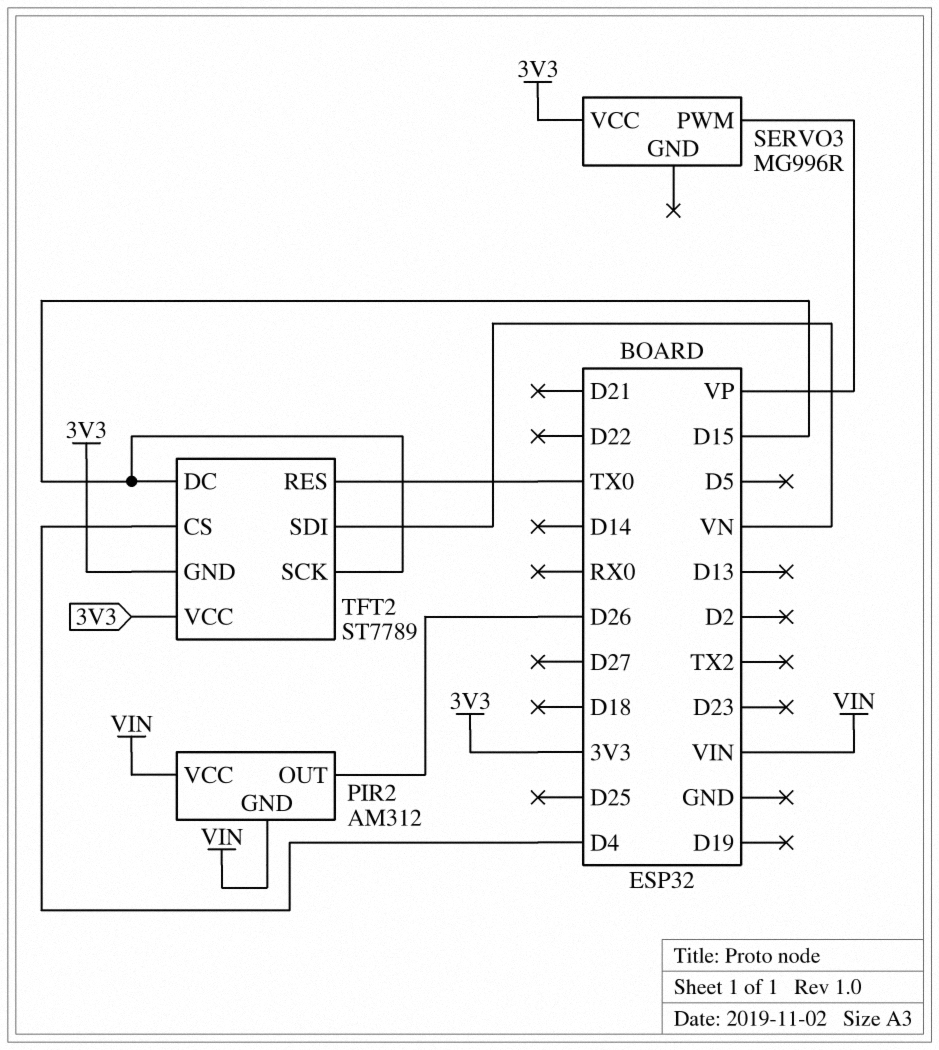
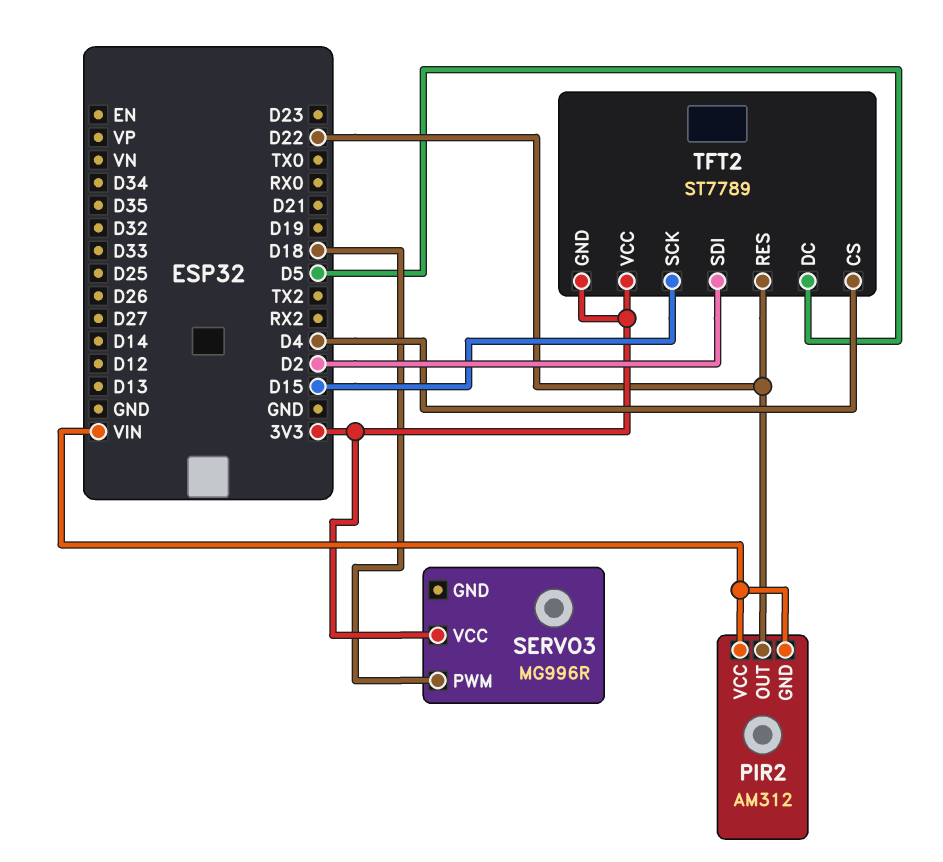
PIR2 pin OUT: D26 -> D22
SERVO3 pin PWM: VP -> D18
TFT2 pin DC: D15 -> D5
TFT2 pin RES: TX0 -> D22
TFT2 pin SDI: VN -> D2

